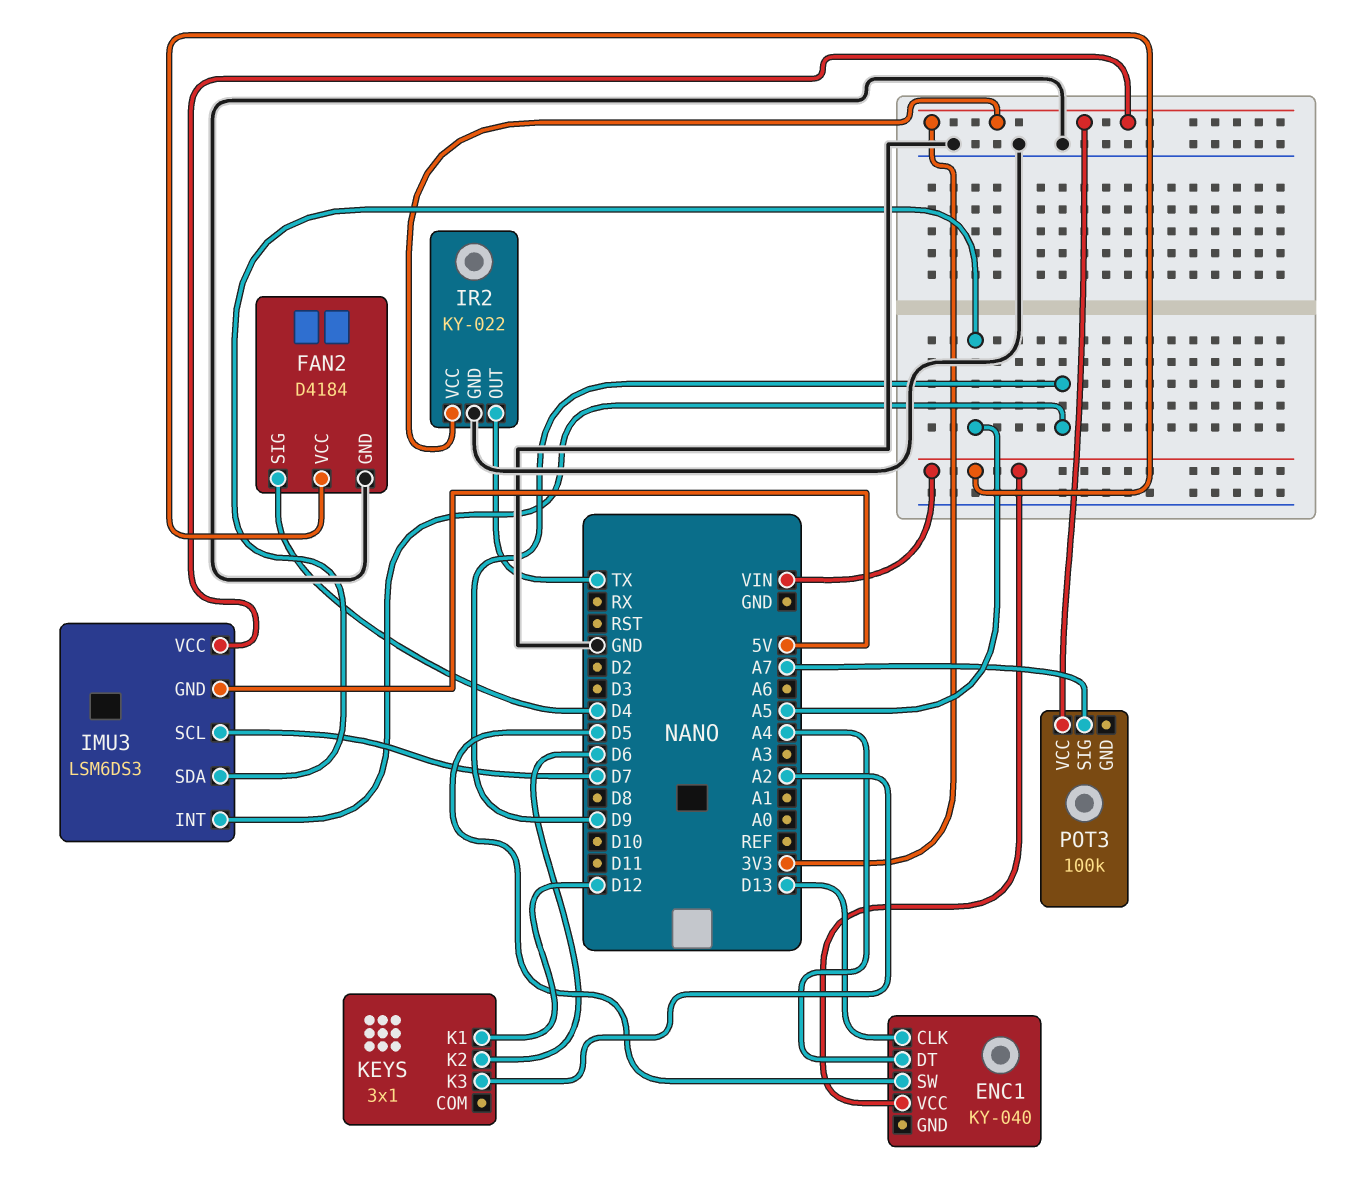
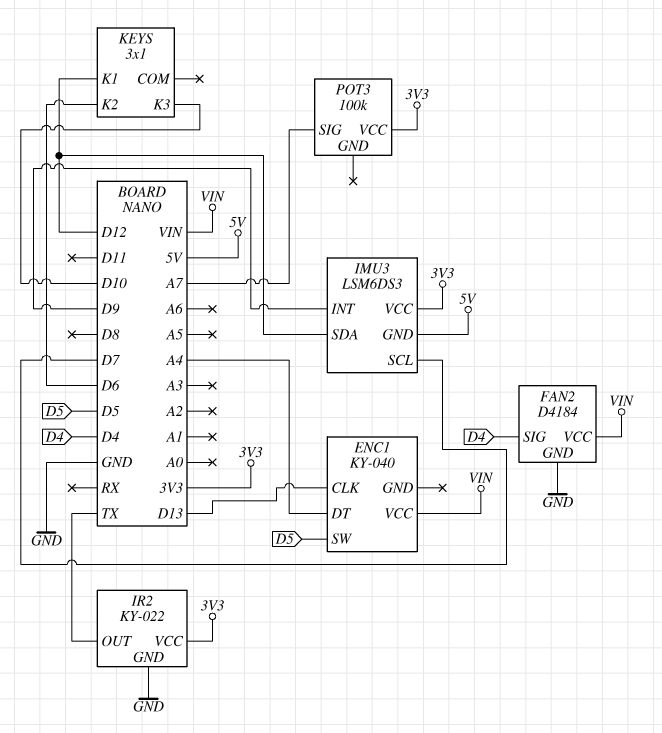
IMU3 pin SDA: A5 -> D12
KEYS pin K3: A2 -> D10

